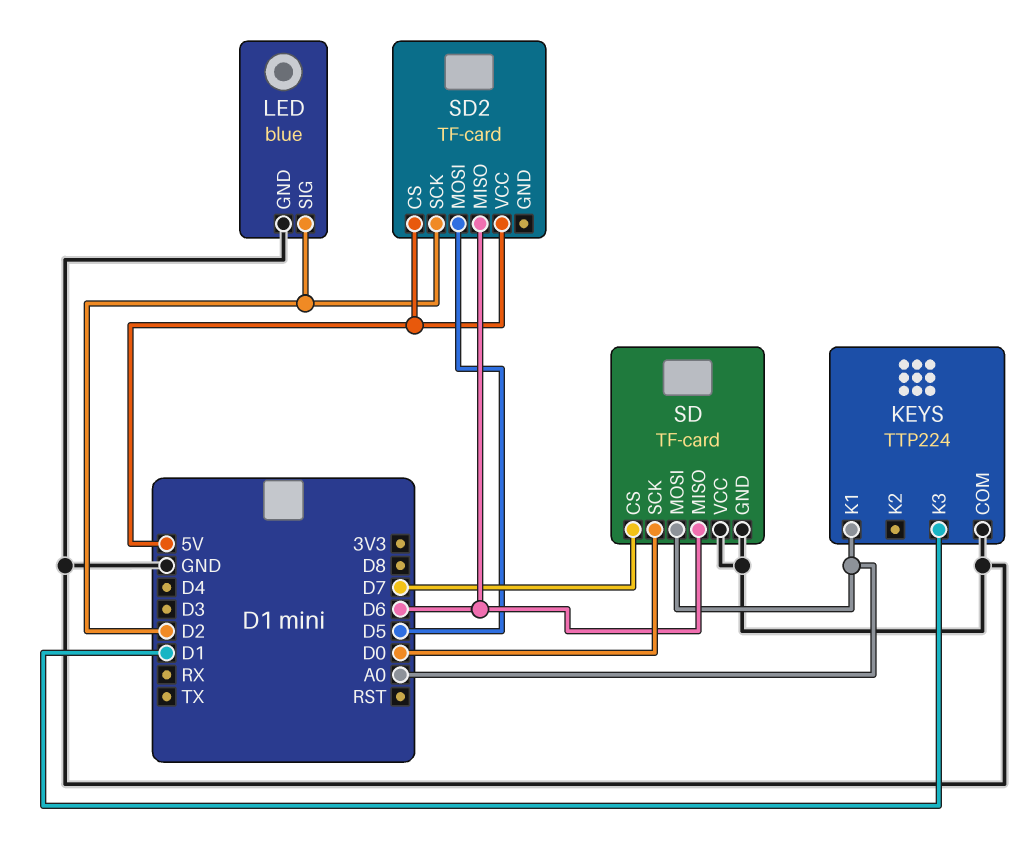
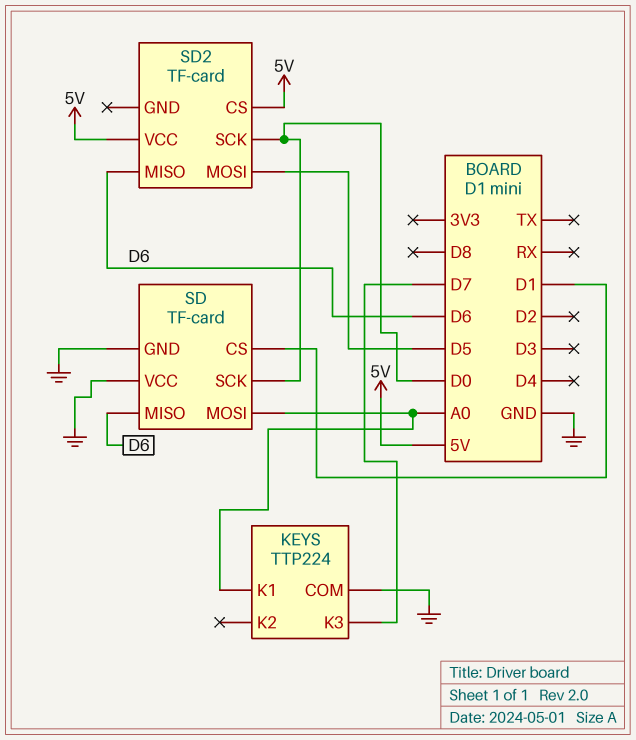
KEYS pin K3: D1 -> D7
LED: blue -> none
LED pin GND: GND -> none
LED pin SIG: D2 -> none
SD pin CS: D7 -> D1
SD2 pin SCK: D2 -> D0

